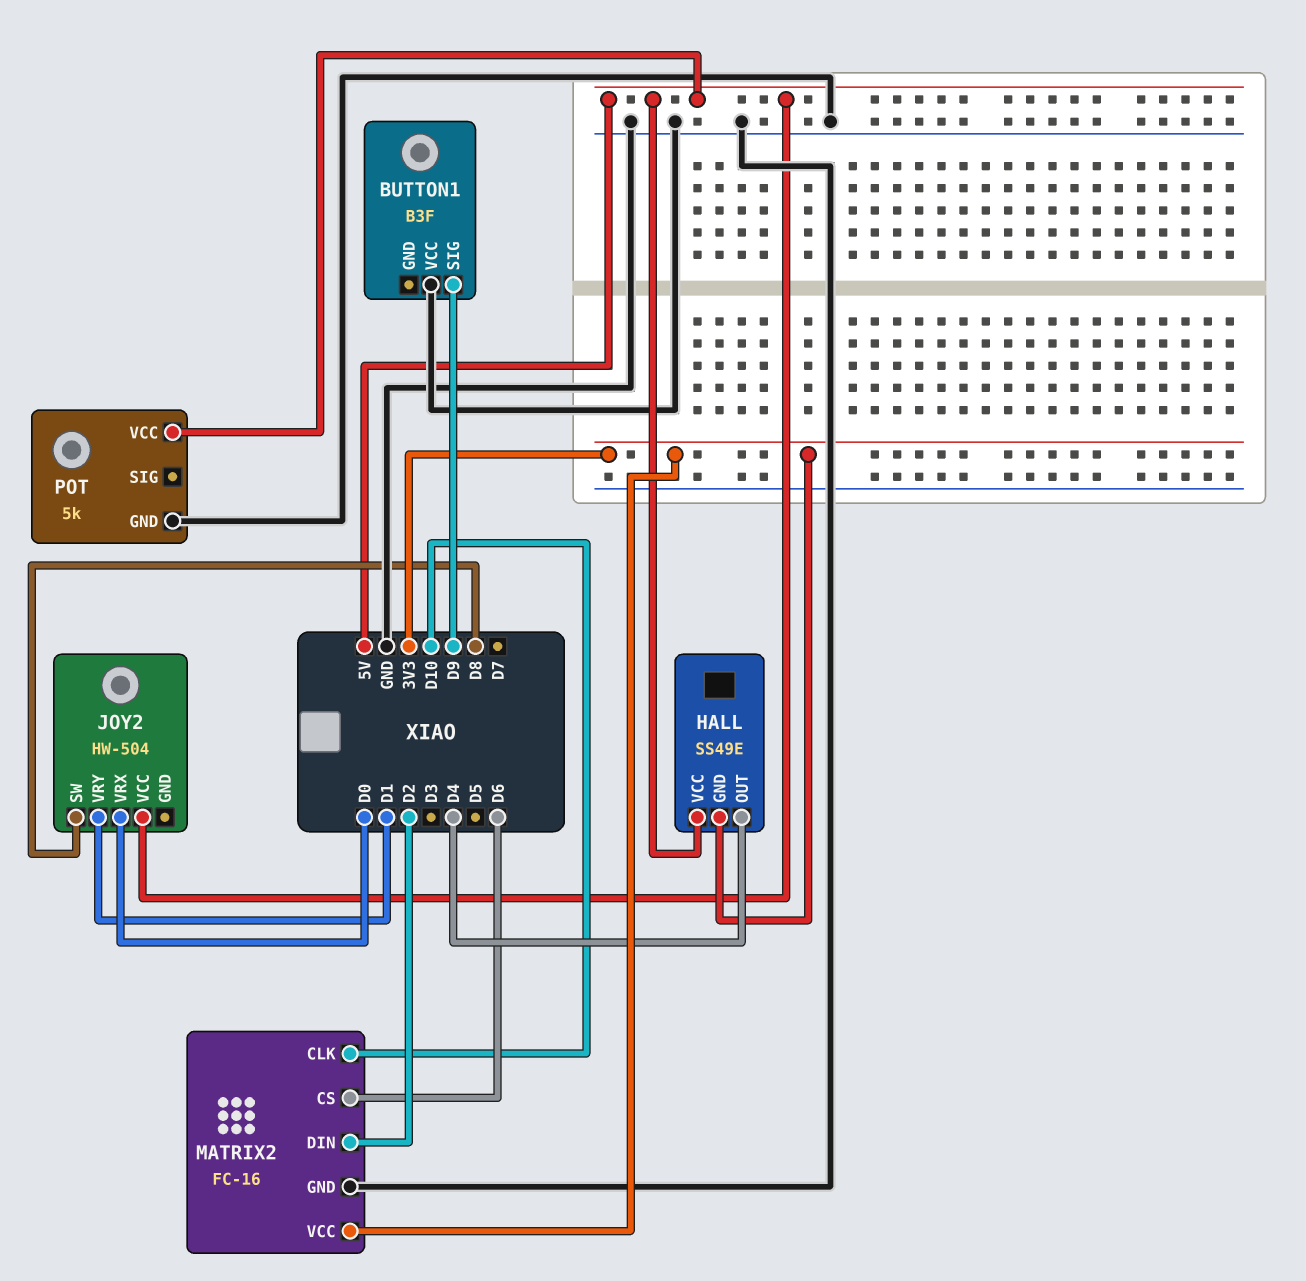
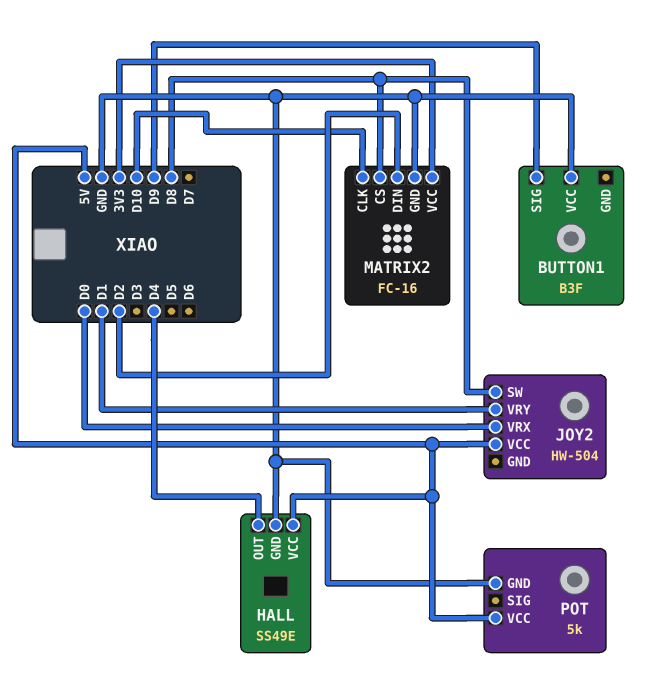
HALL pin GND: 3V3 -> GND
MATRIX2 pin CS: D6 -> D8

